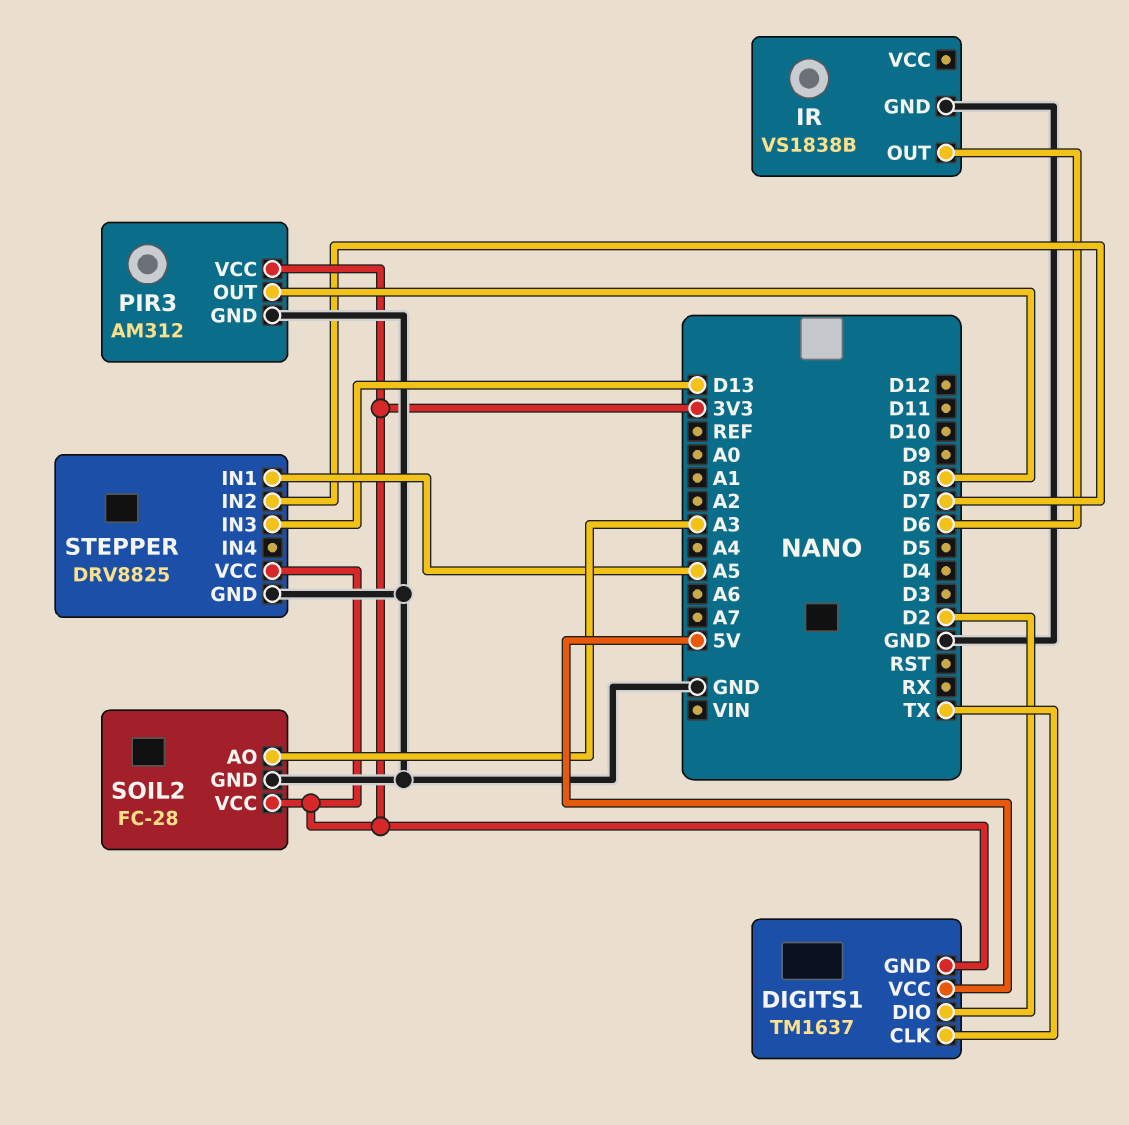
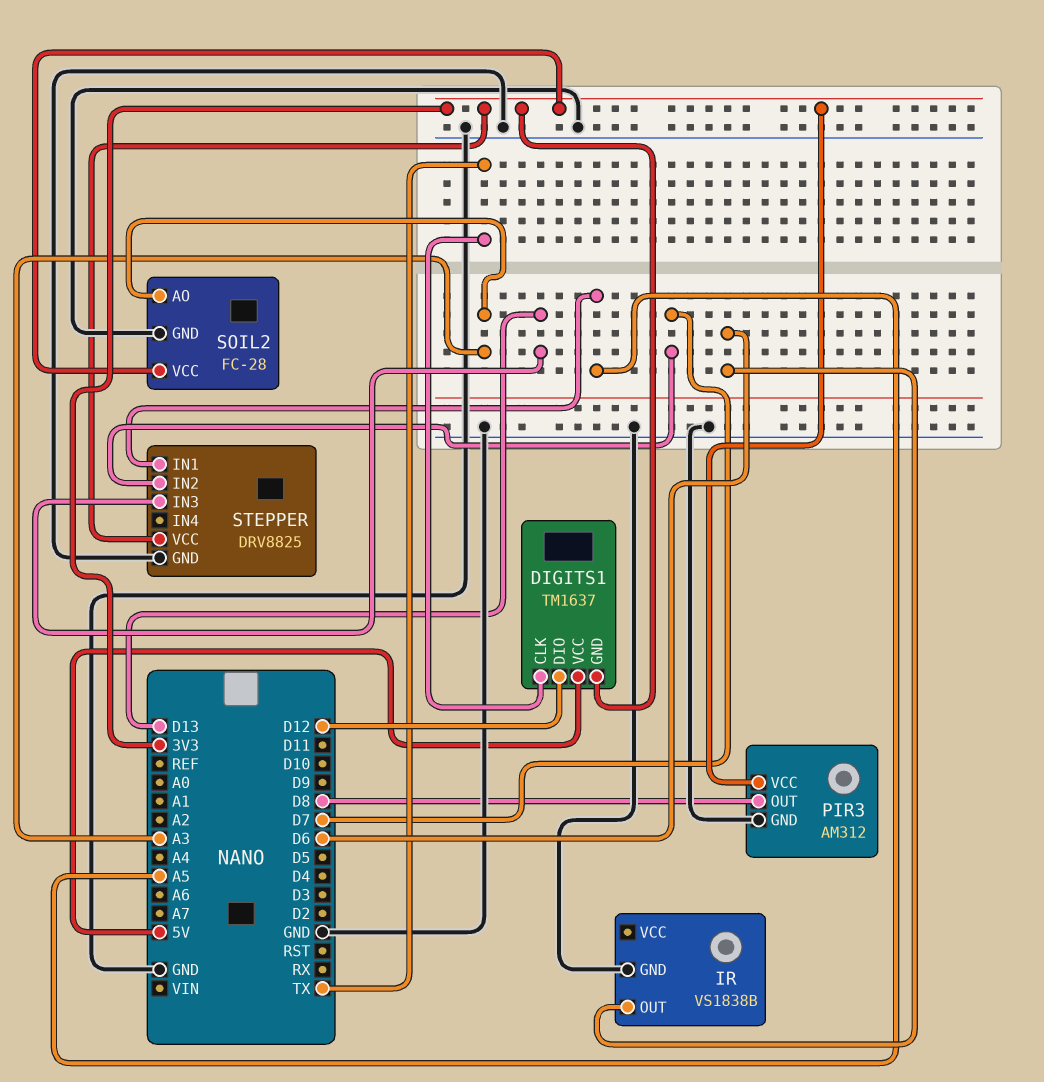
DIGITS1 pin DIO: D2 -> D12

